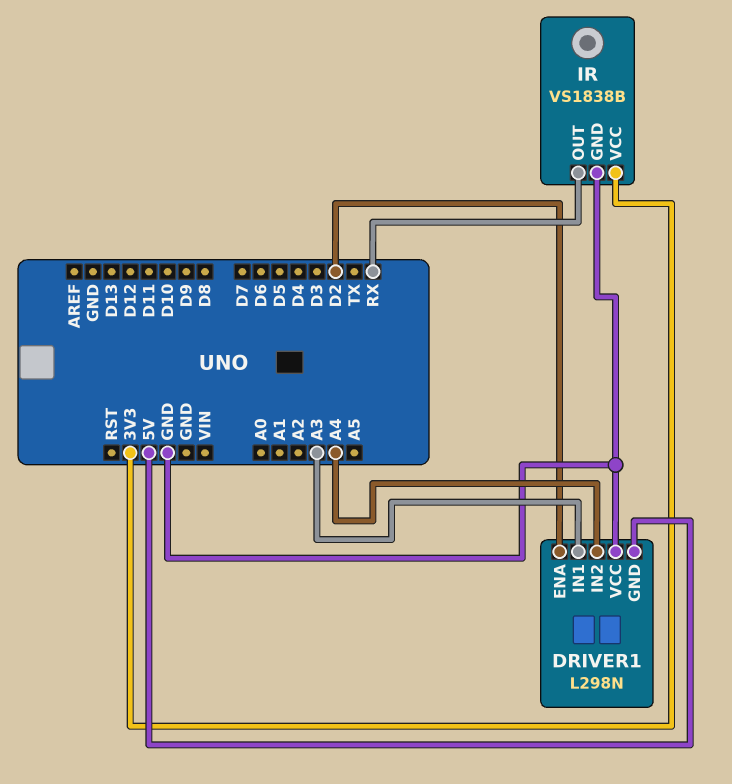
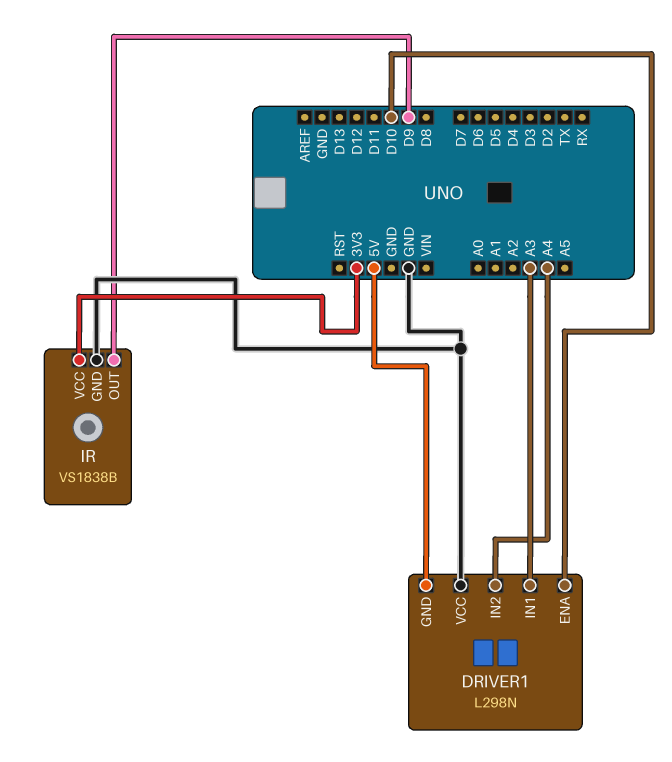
DRIVER1 pin ENA: D2 -> D10
IR pin OUT: RX -> D9

